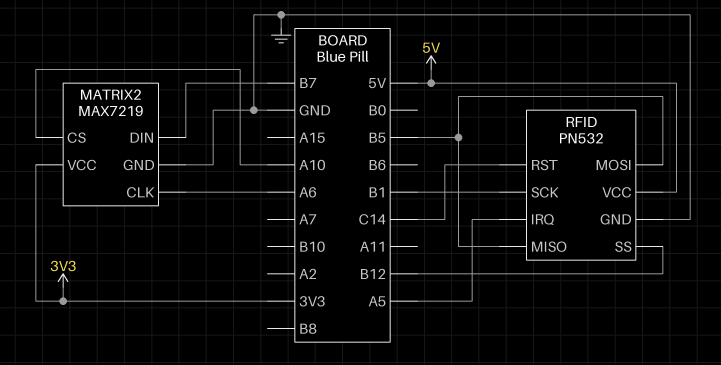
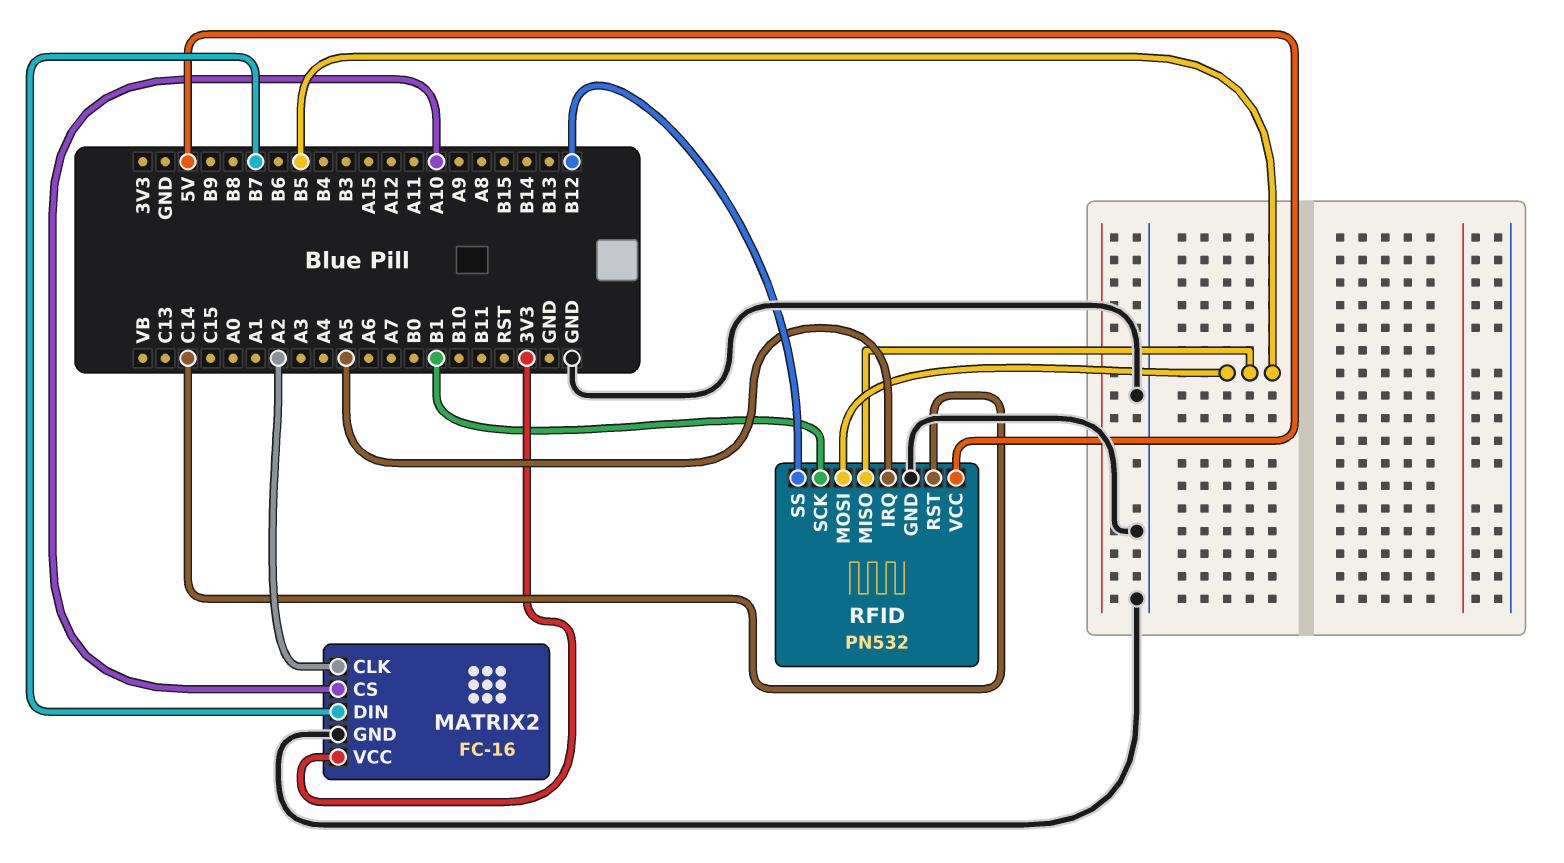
MATRIX2: MAX7219 -> FC-16
MATRIX2 pin CLK: A6 -> A2

